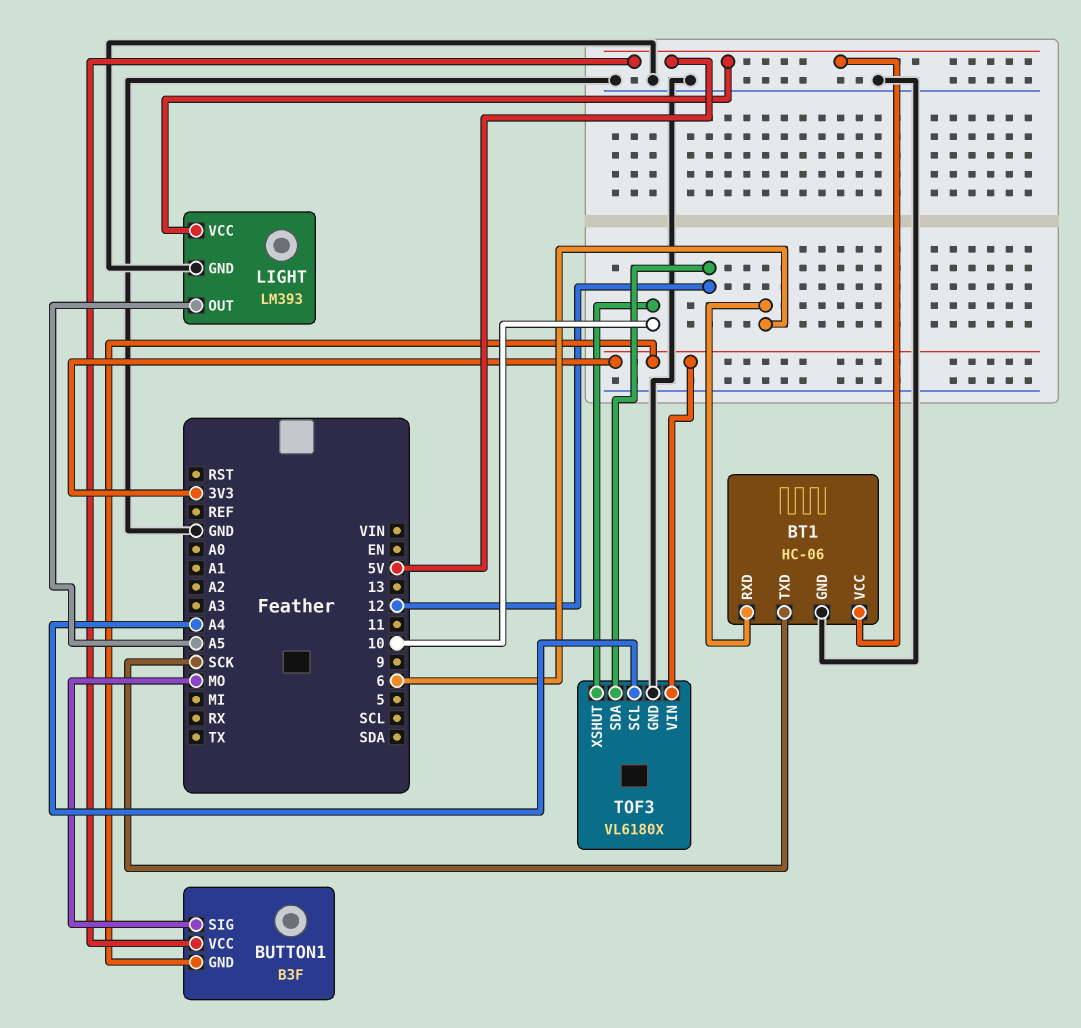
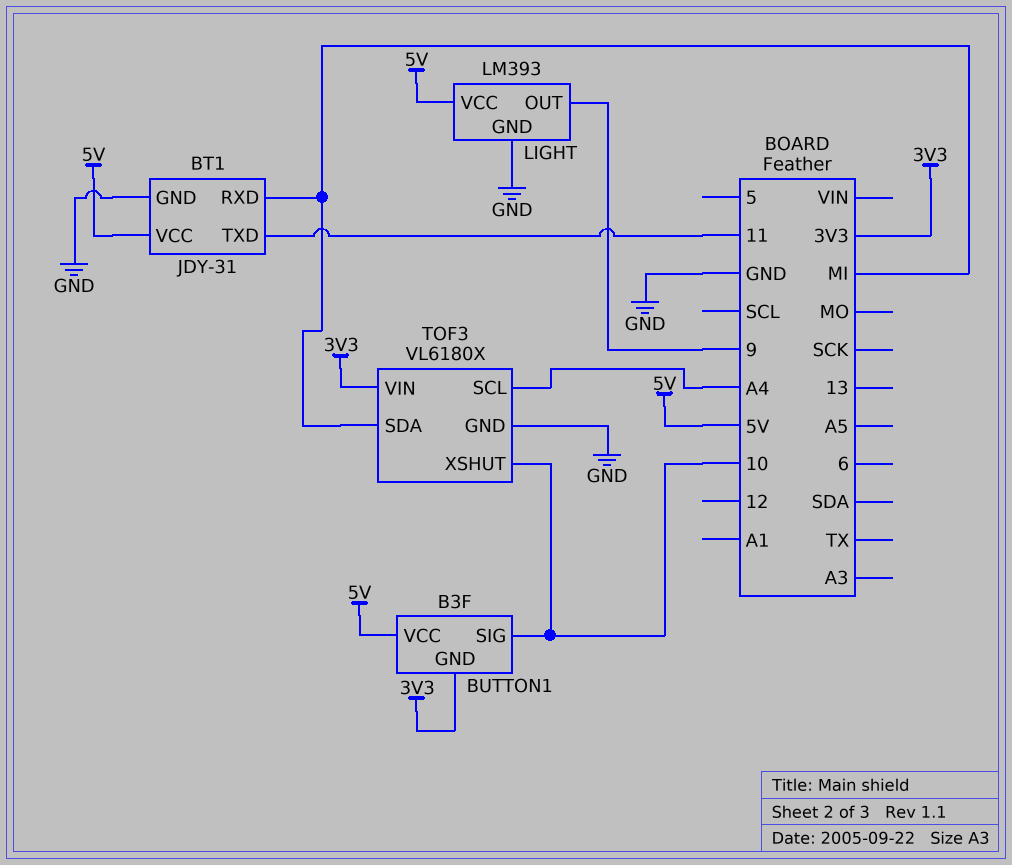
BT1: HC-06 -> JDY-31
BT1 pin RXD: 6 -> MI
BT1 pin TXD: SCK -> 11
BUTTON1 pin SIG: MO -> 10
LIGHT pin OUT: A5 -> 9
TOF3 pin SDA: 12 -> MI

